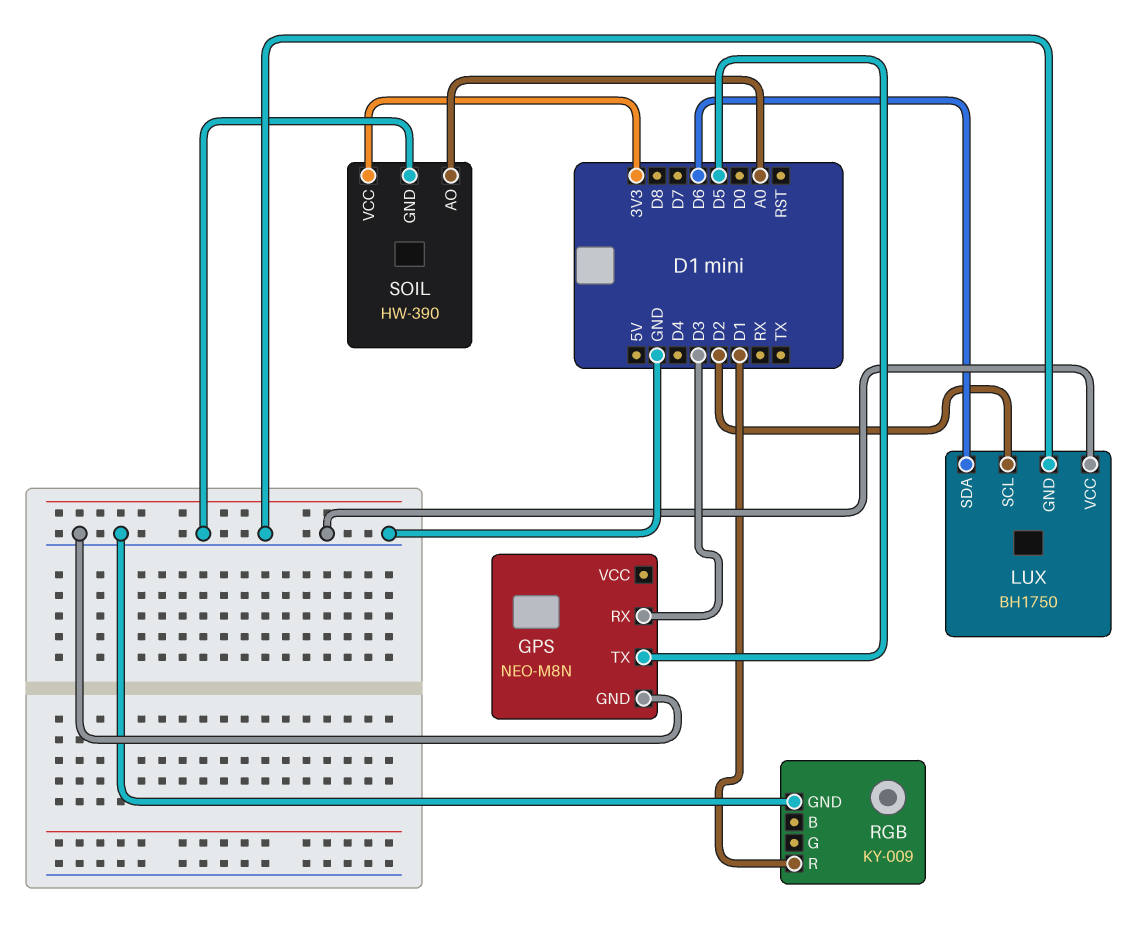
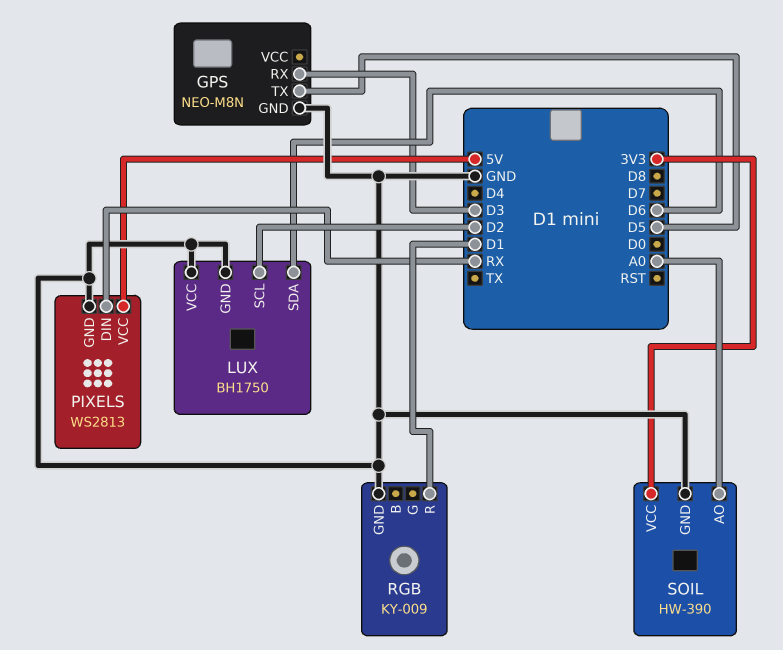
PIXELS: none -> WS2813
PIXELS pin DIN: none -> RX
PIXELS pin GND: none -> GND
PIXELS pin VCC: none -> 5V

